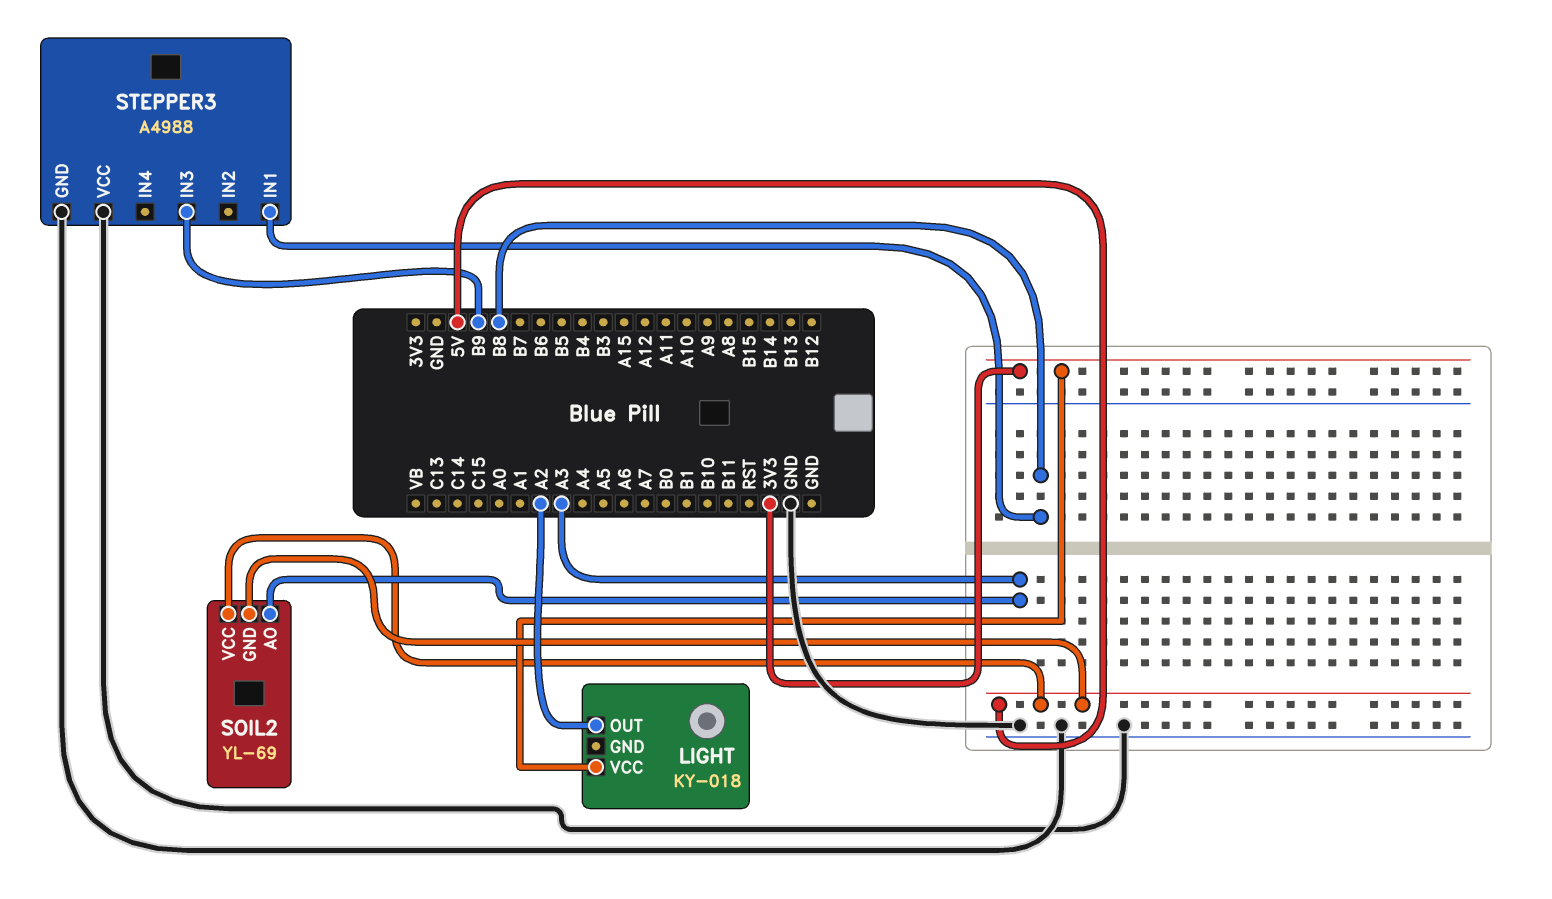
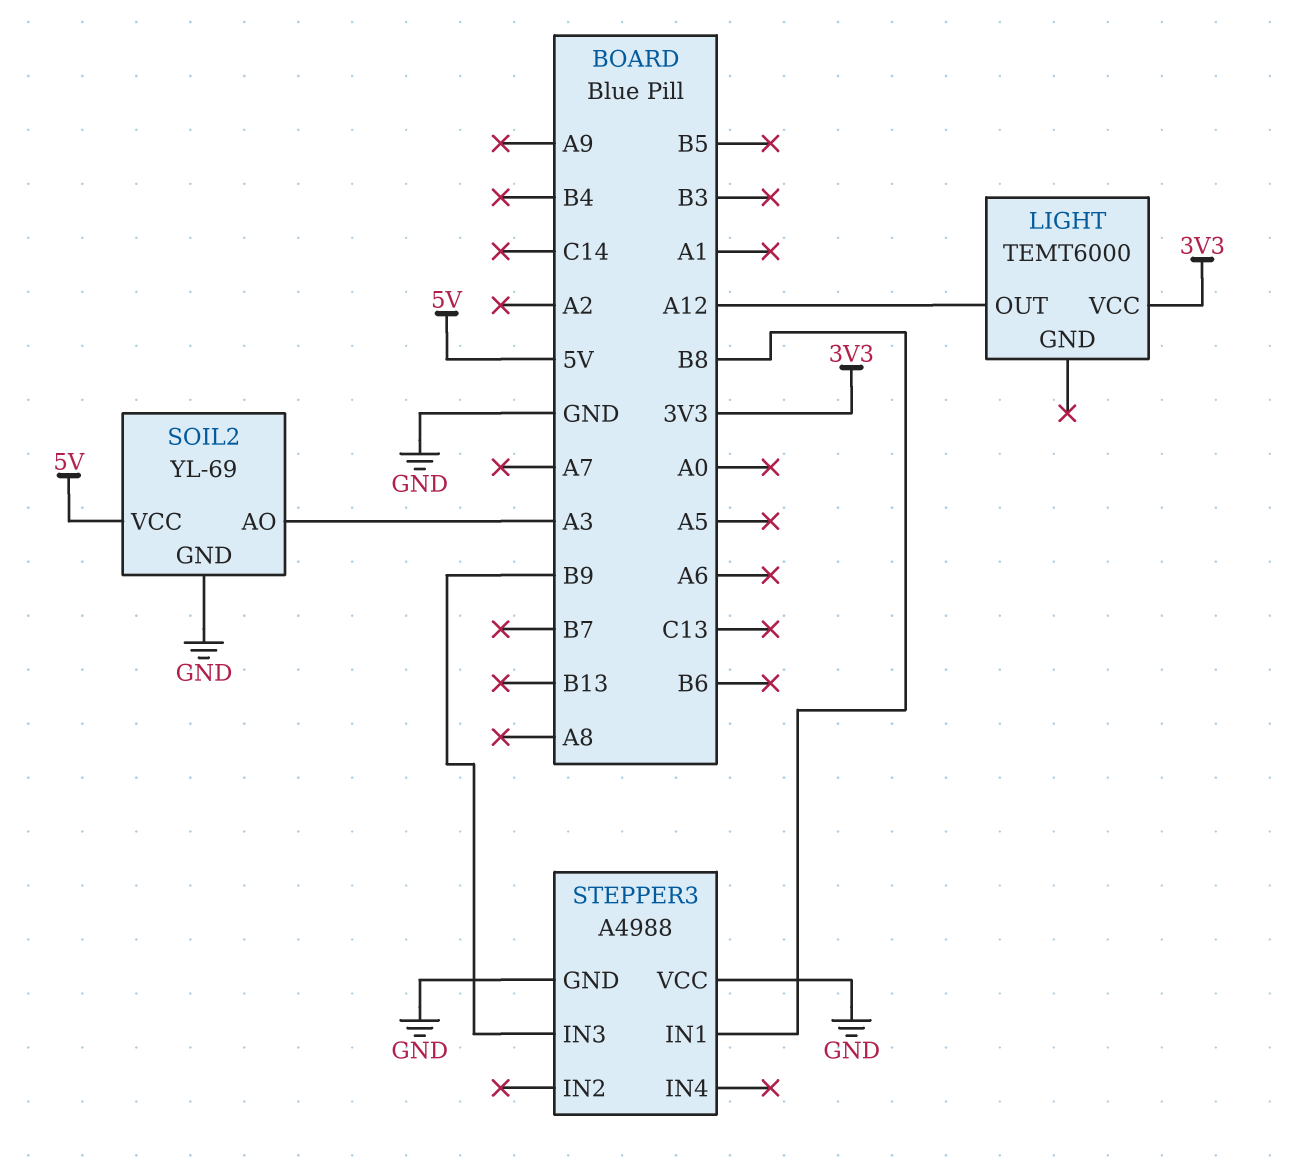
LIGHT: KY-018 -> TEMT6000
LIGHT pin OUT: A2 -> A12
SOIL2 pin GND: 5V -> GND

